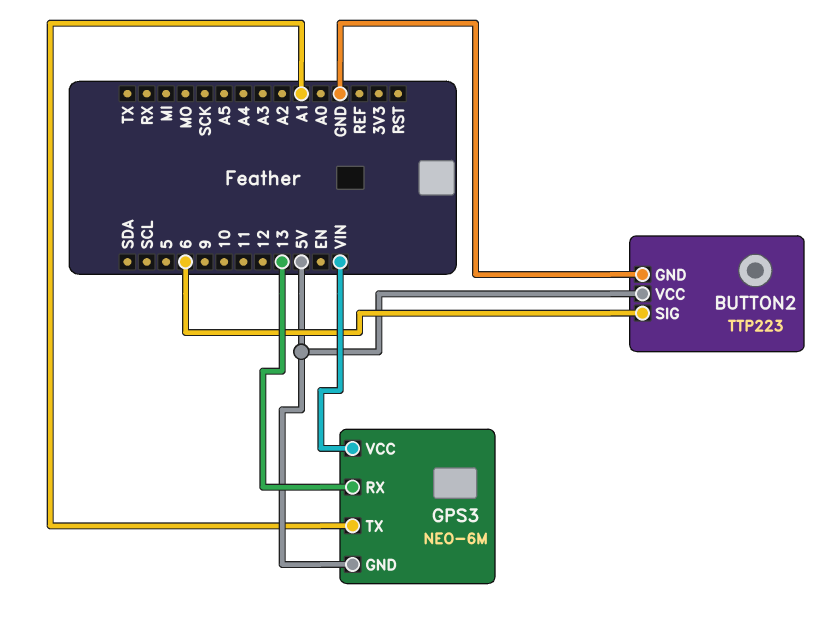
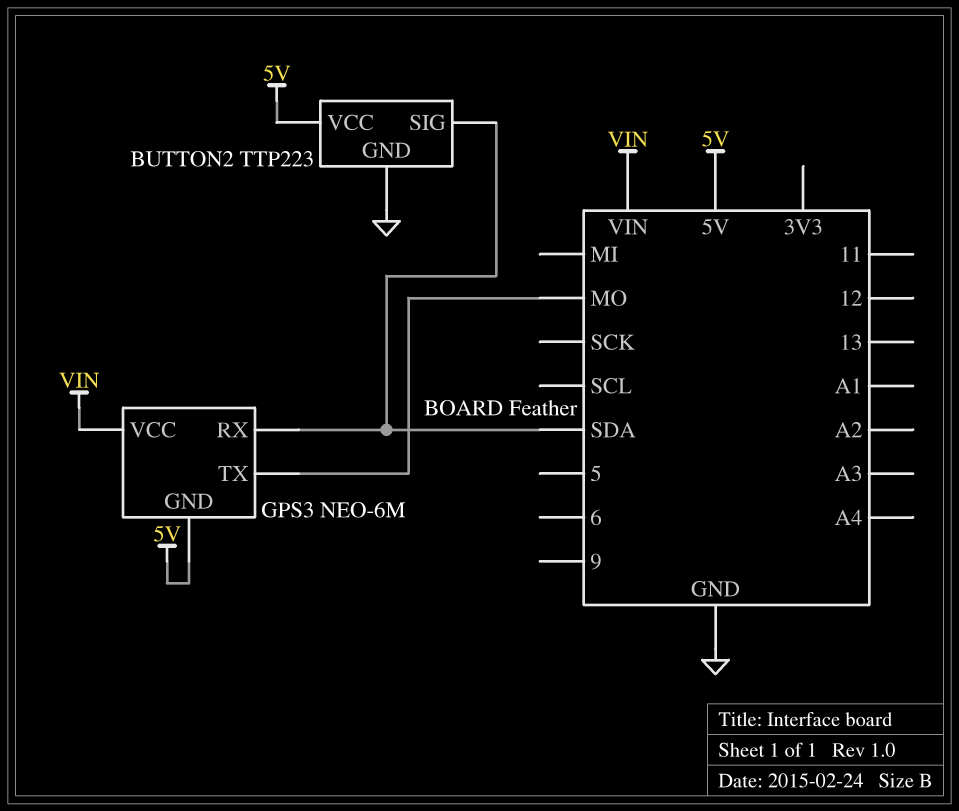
BUTTON2 pin SIG: 6 -> SDA
GPS3 pin RX: 13 -> SDA
GPS3 pin TX: A1 -> MO

